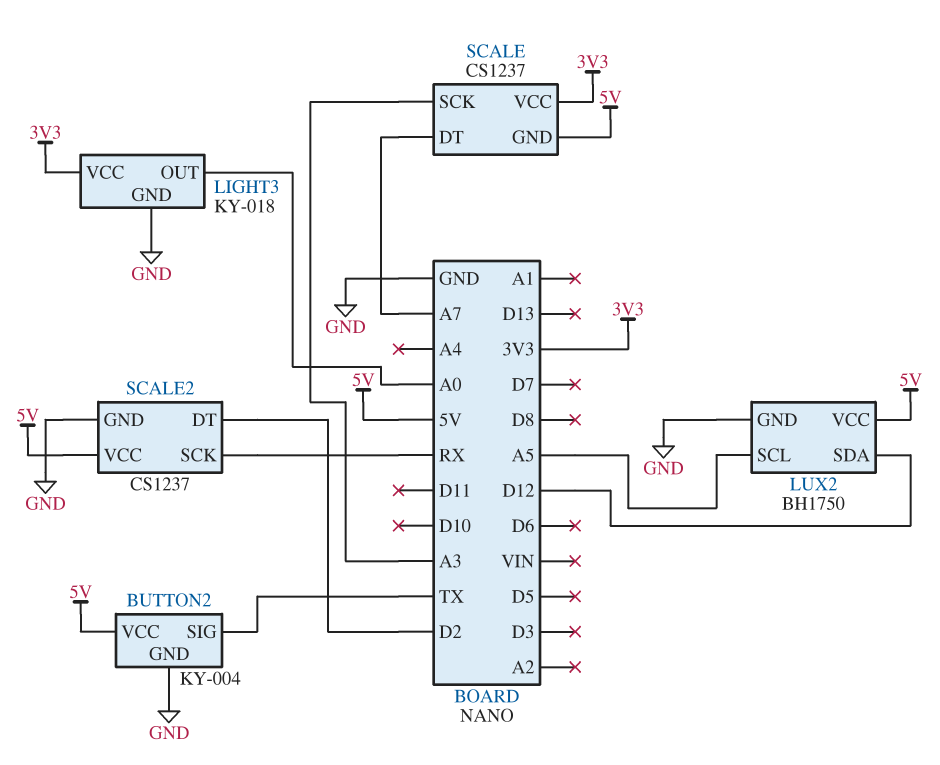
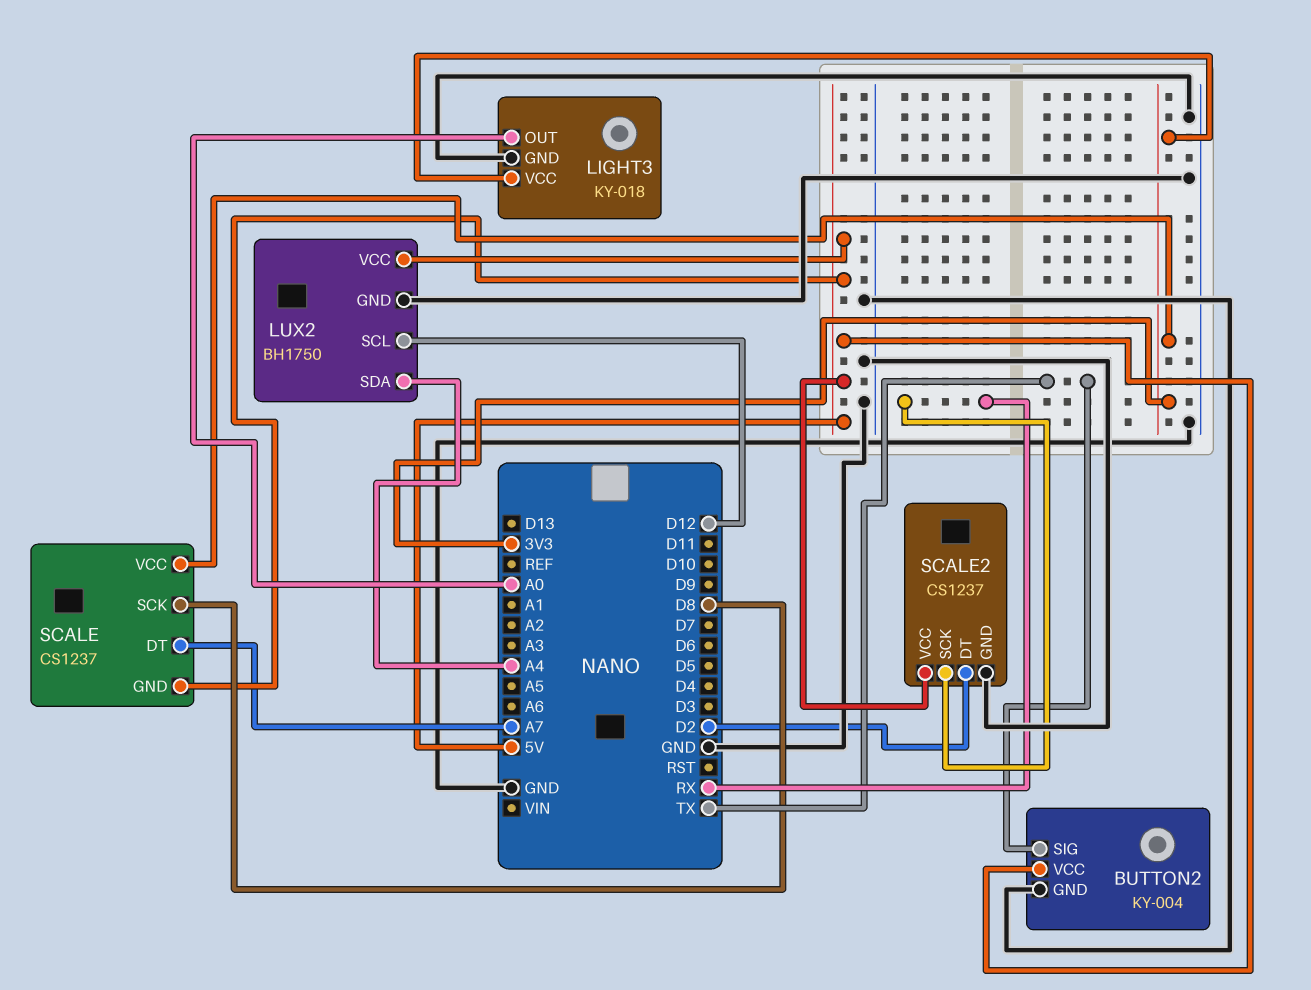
LUX2 pin SCL: A5 -> D12
LUX2 pin SDA: D12 -> A4
SCALE pin SCK: A3 -> D8

